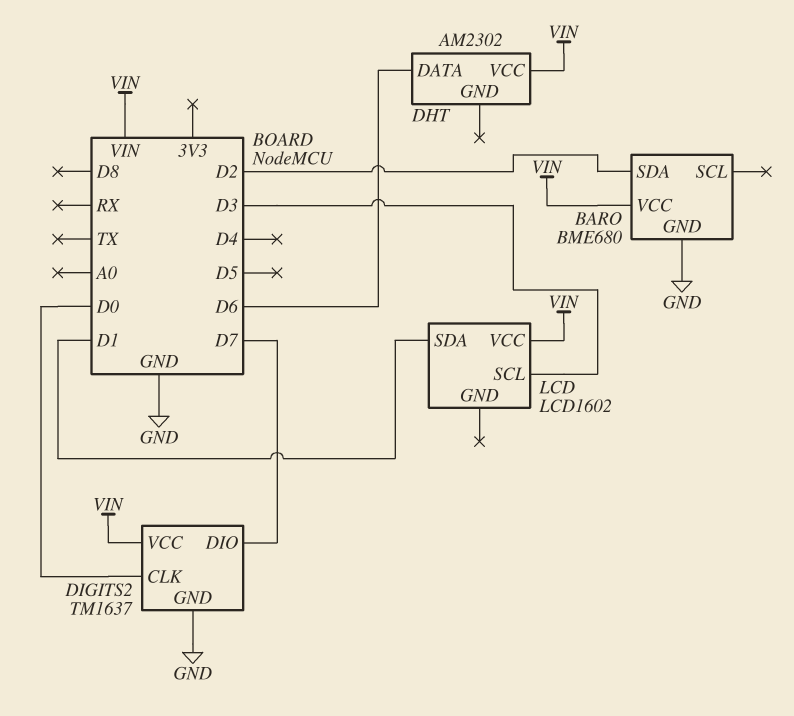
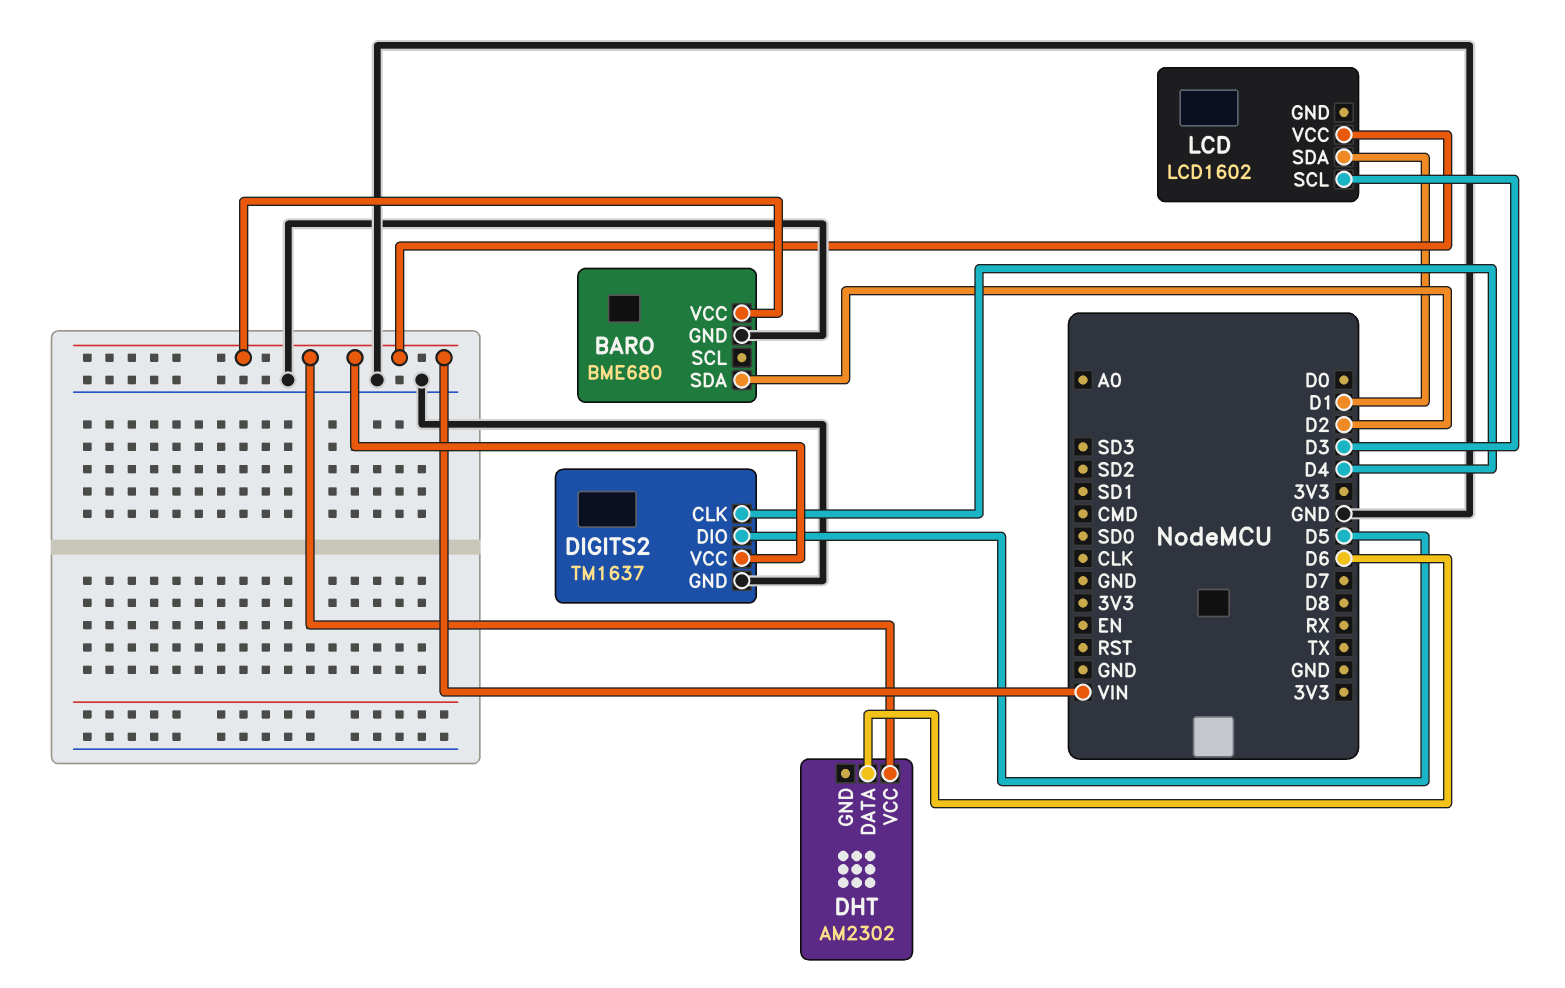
DIGITS2 pin CLK: D0 -> D4
DIGITS2 pin DIO: D7 -> D5

